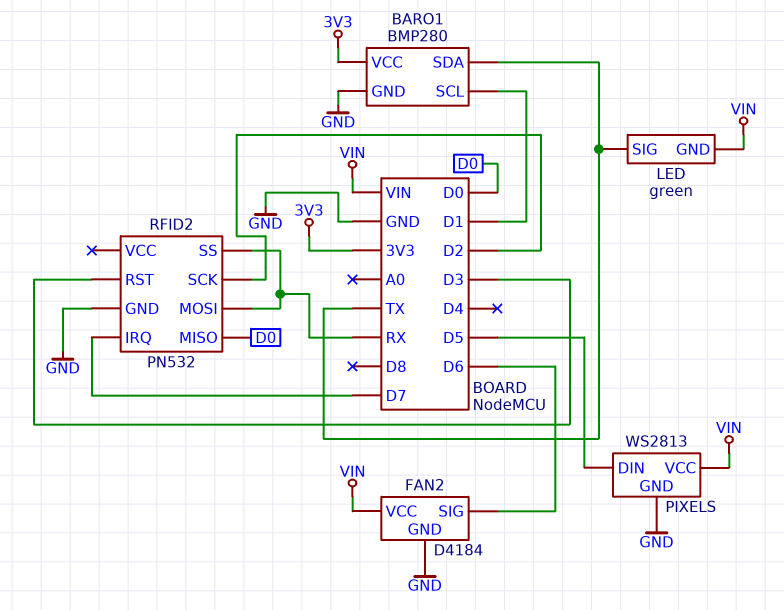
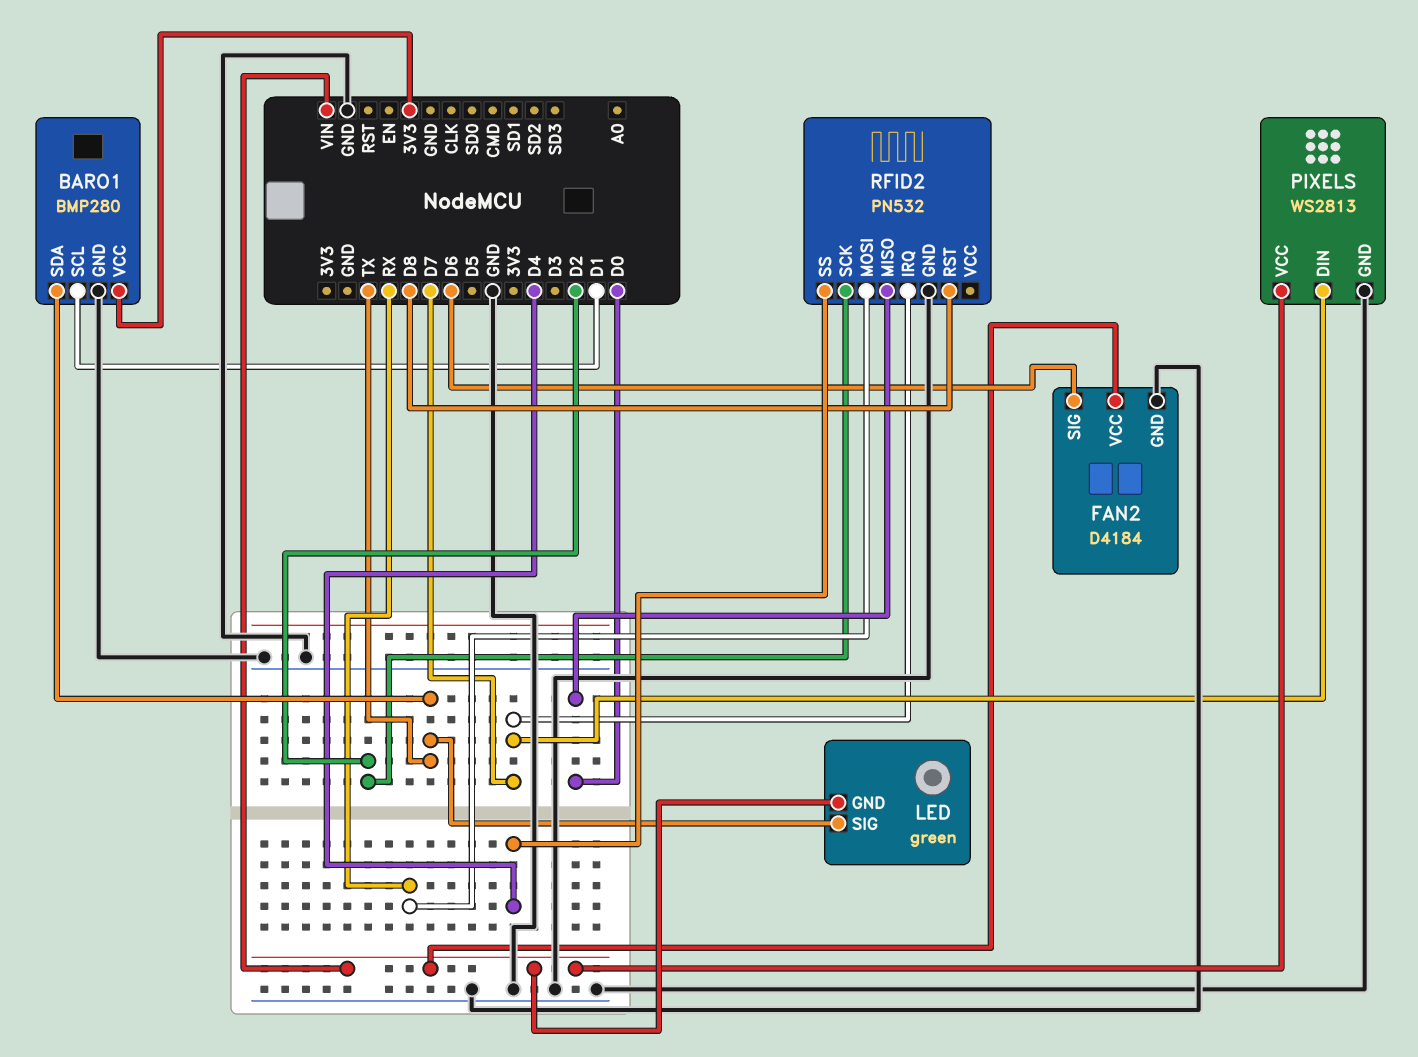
PIXELS pin DIN: D5 -> D7
RFID2 pin RST: D3 -> D8
RFID2 pin SS: RX -> D4

